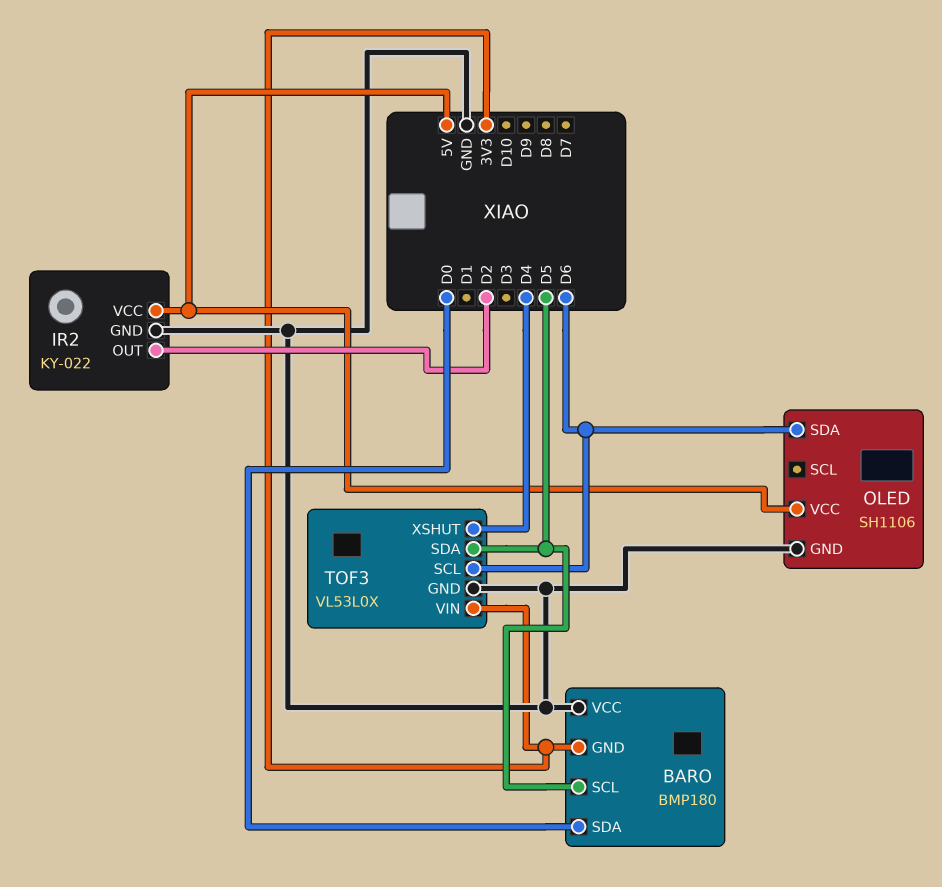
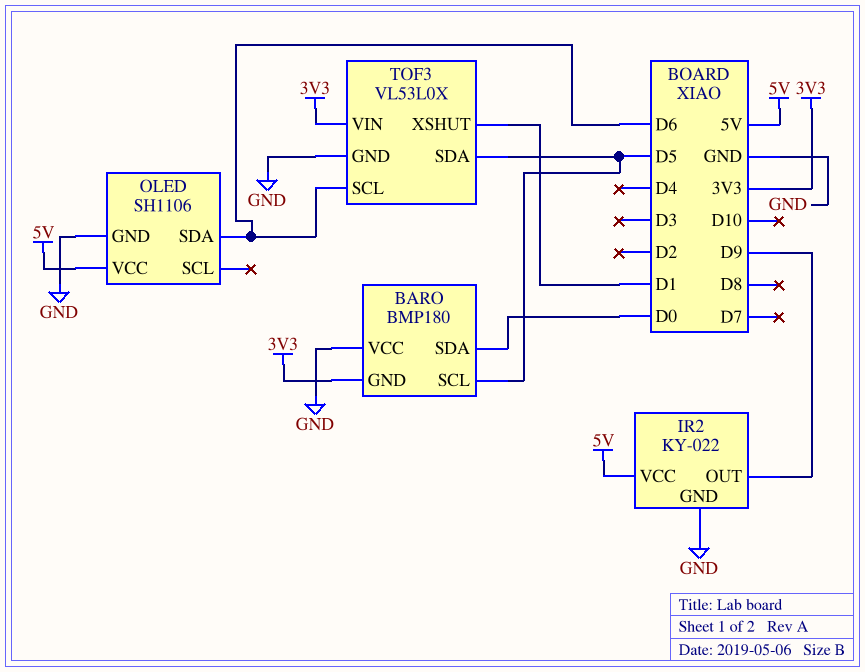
IR2 pin OUT: D2 -> D9
TOF3 pin XSHUT: D4 -> D1

